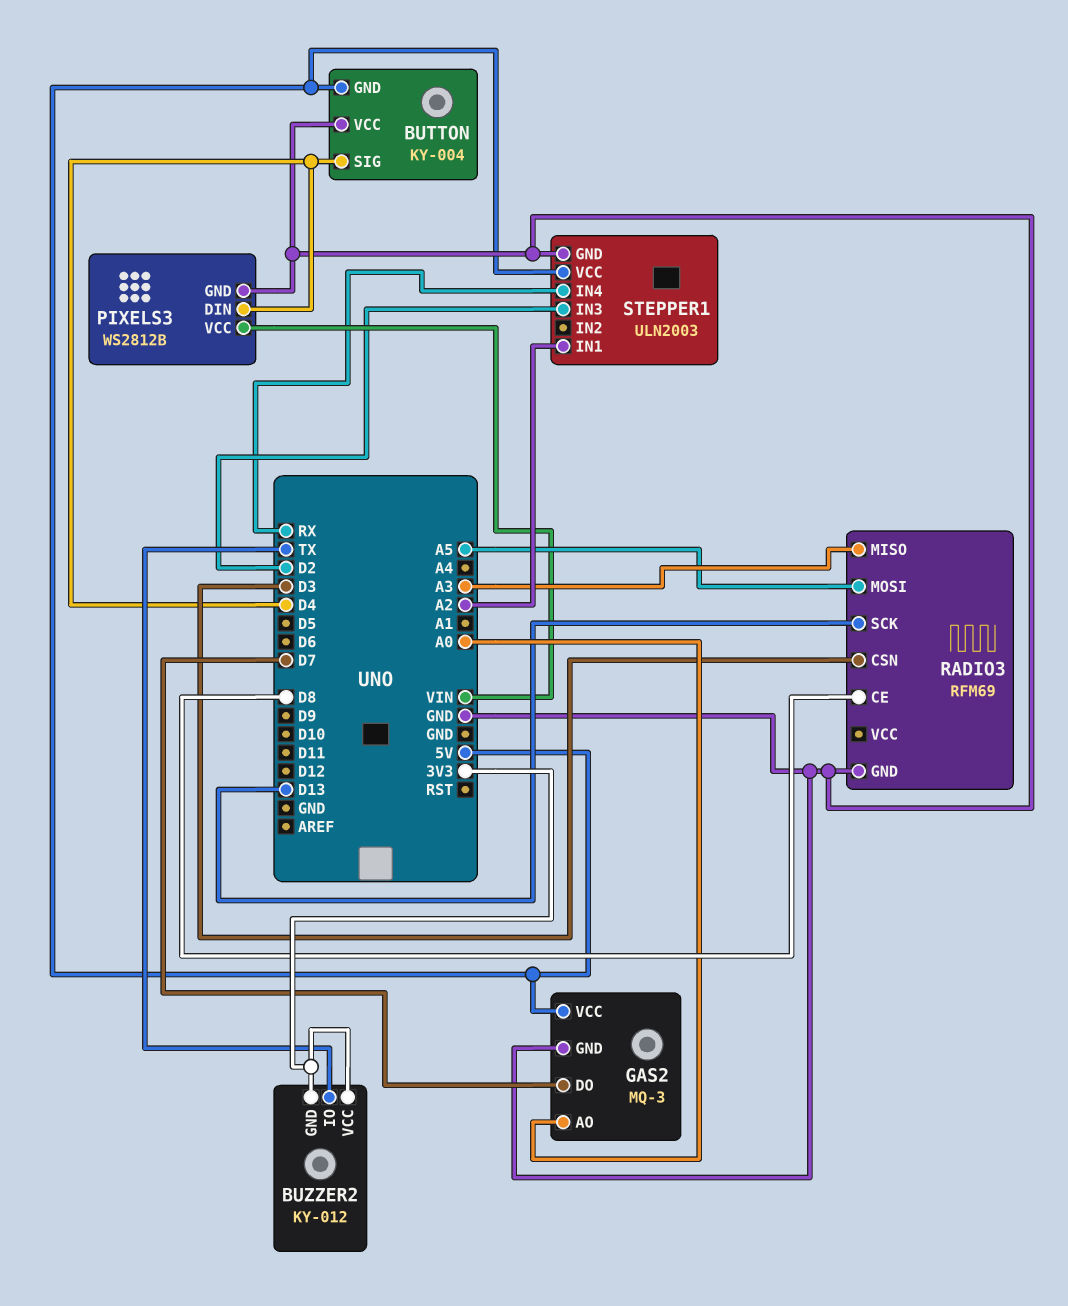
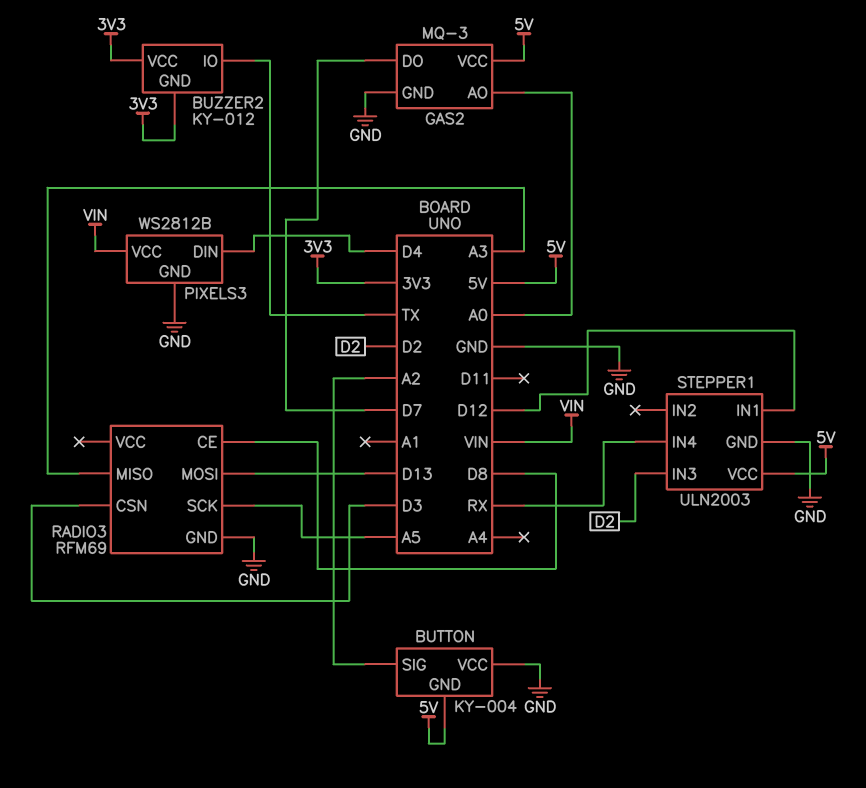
BUTTON pin SIG: D4 -> A2
RADIO3 pin MOSI: A5 -> D13
RADIO3 pin SCK: D13 -> A5
STEPPER1 pin IN1: A2 -> D12

